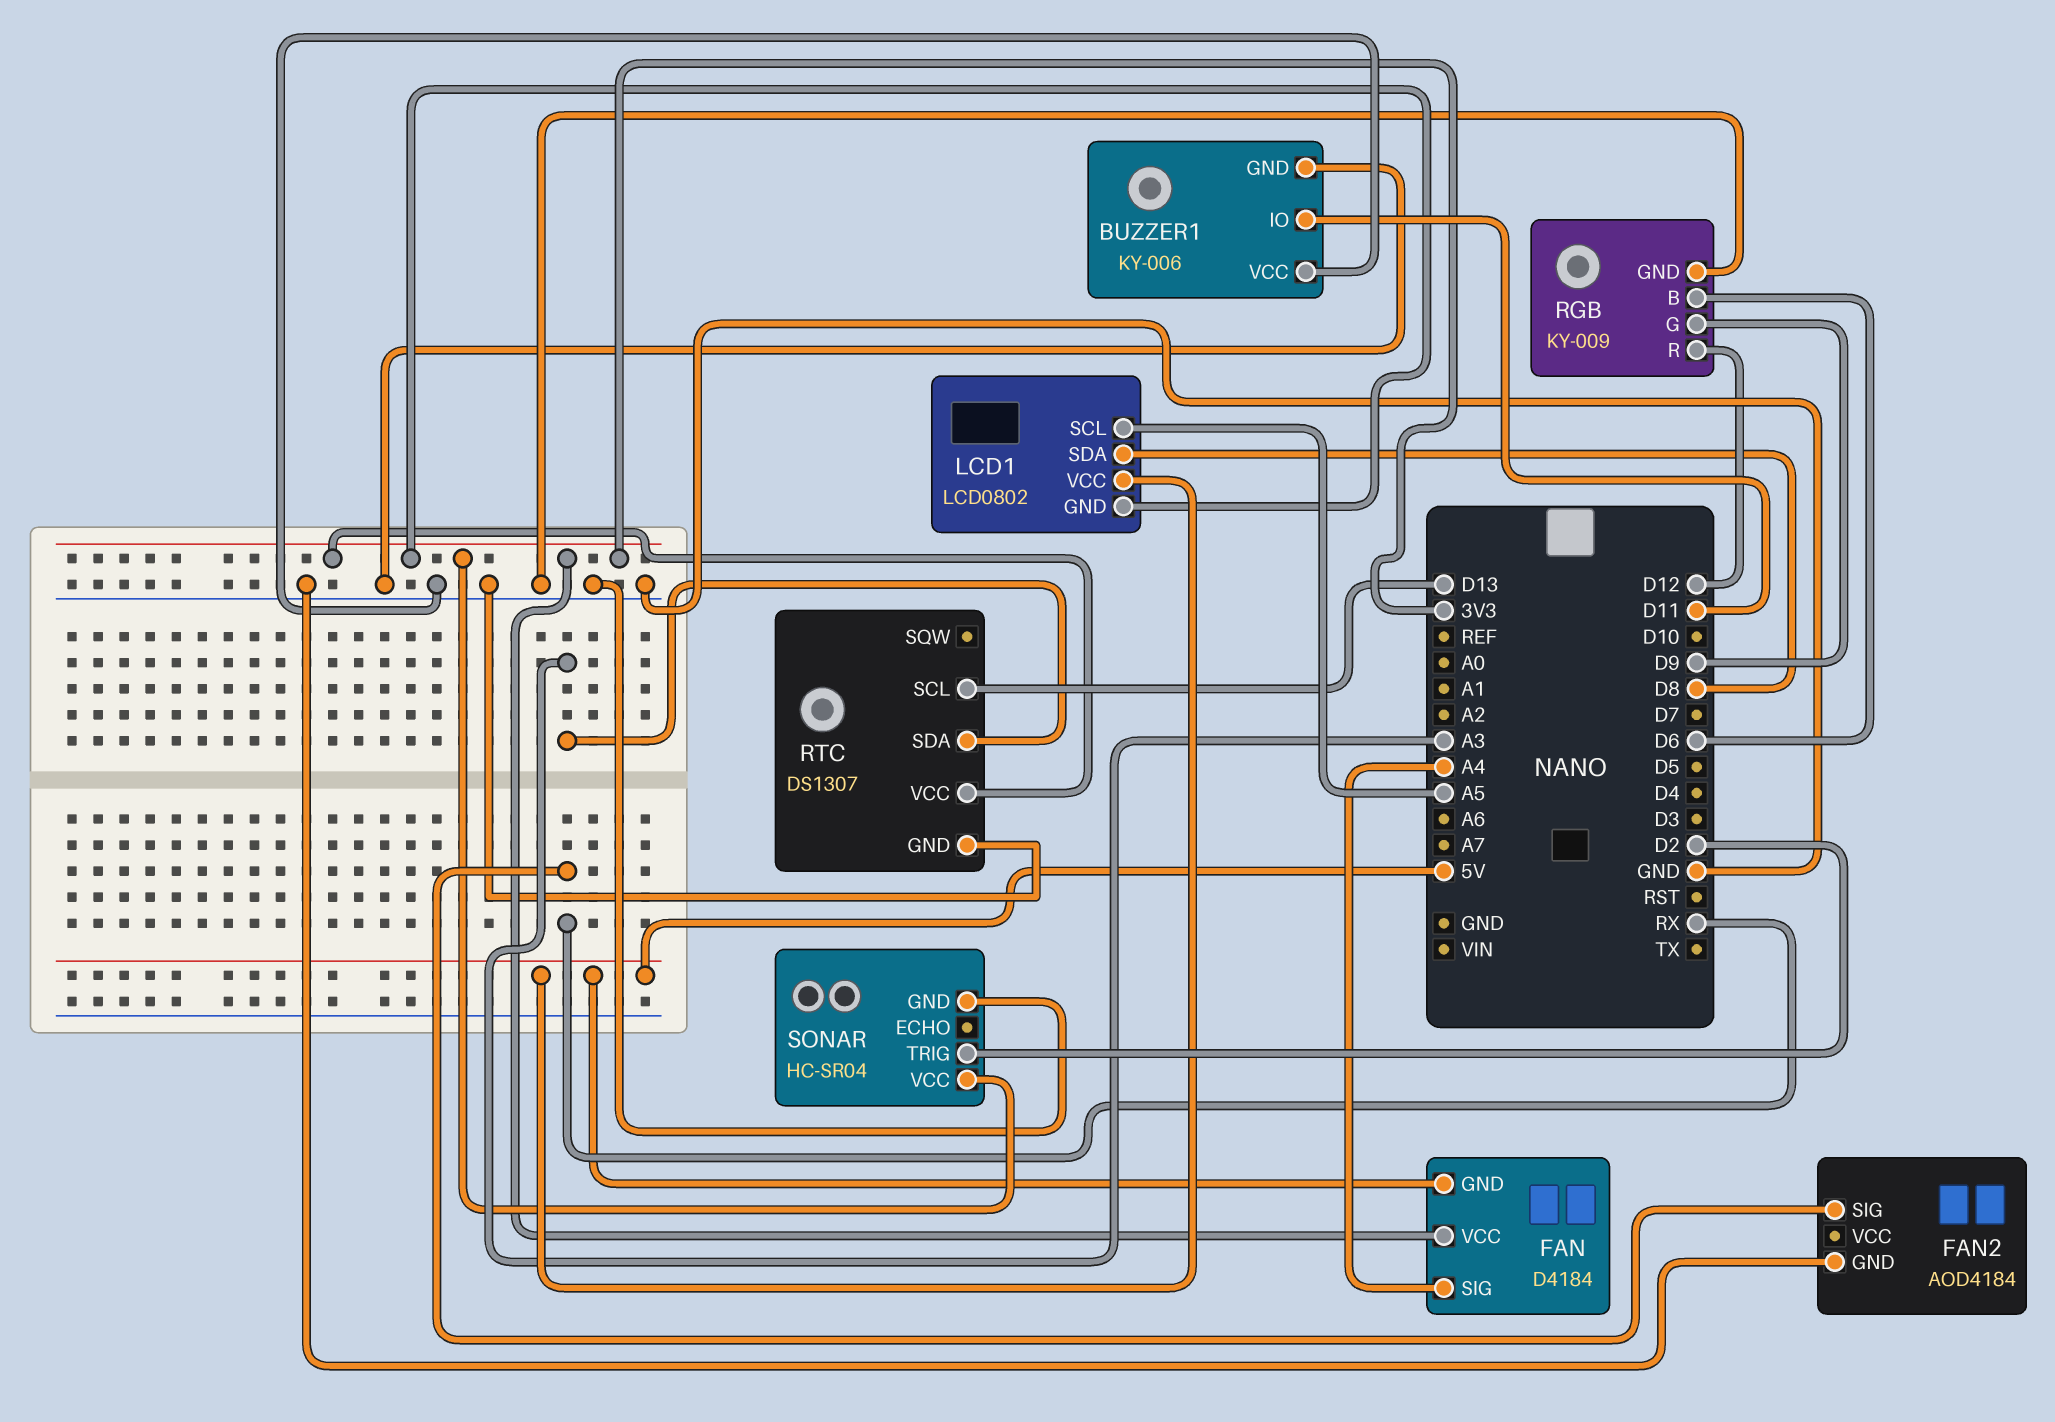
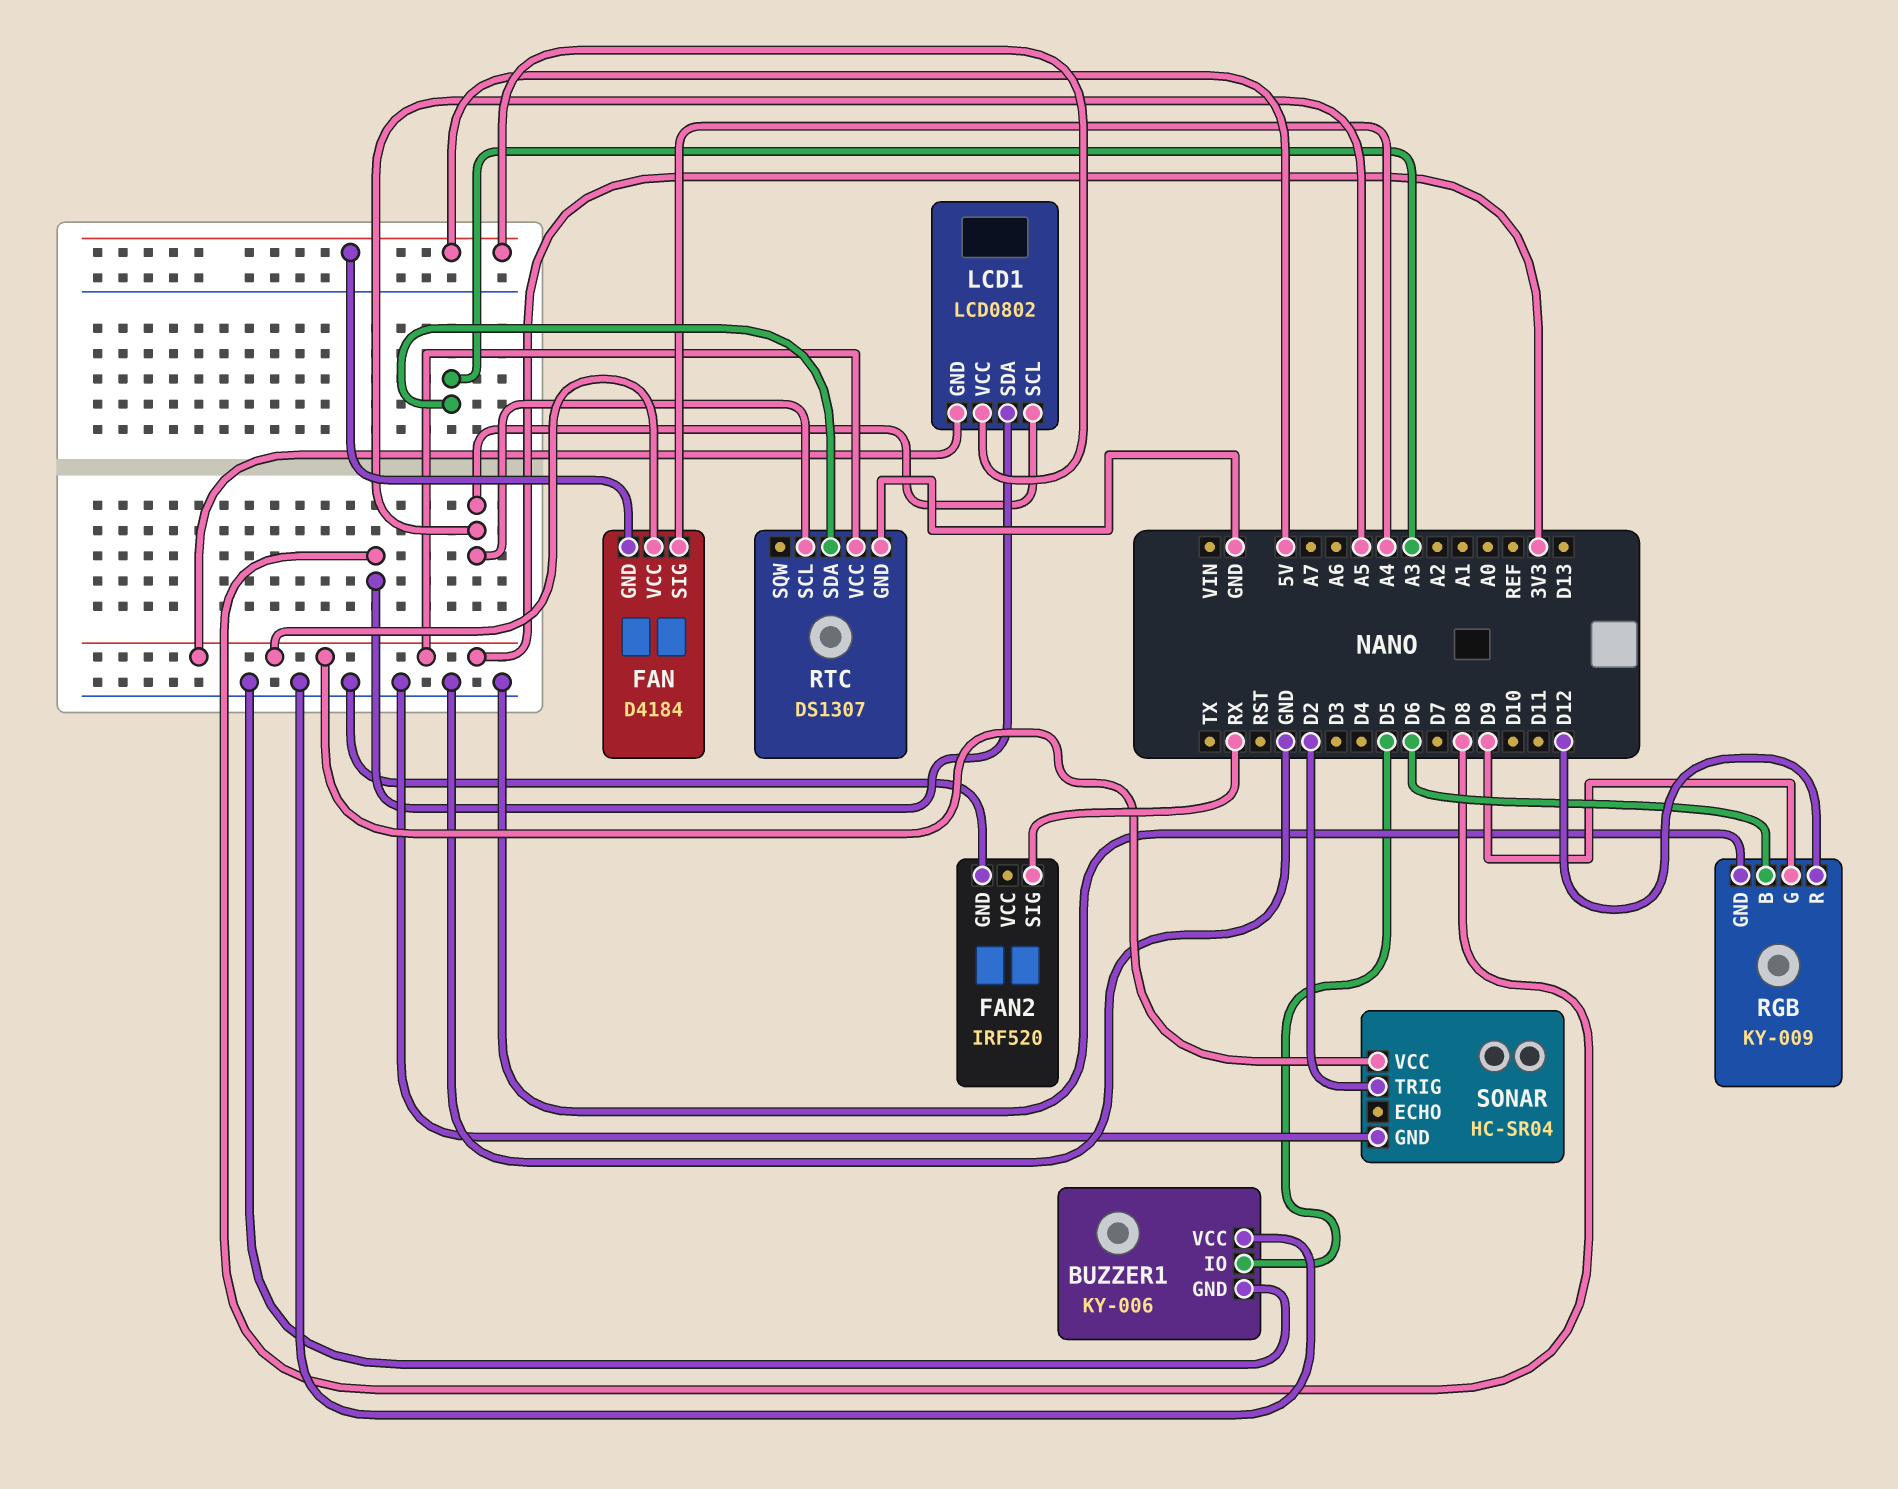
BUZZER1 pin IO: D11 -> D5
FAN2: AOD4184 -> IRF520
RTC pin SCL: D13 -> A5

